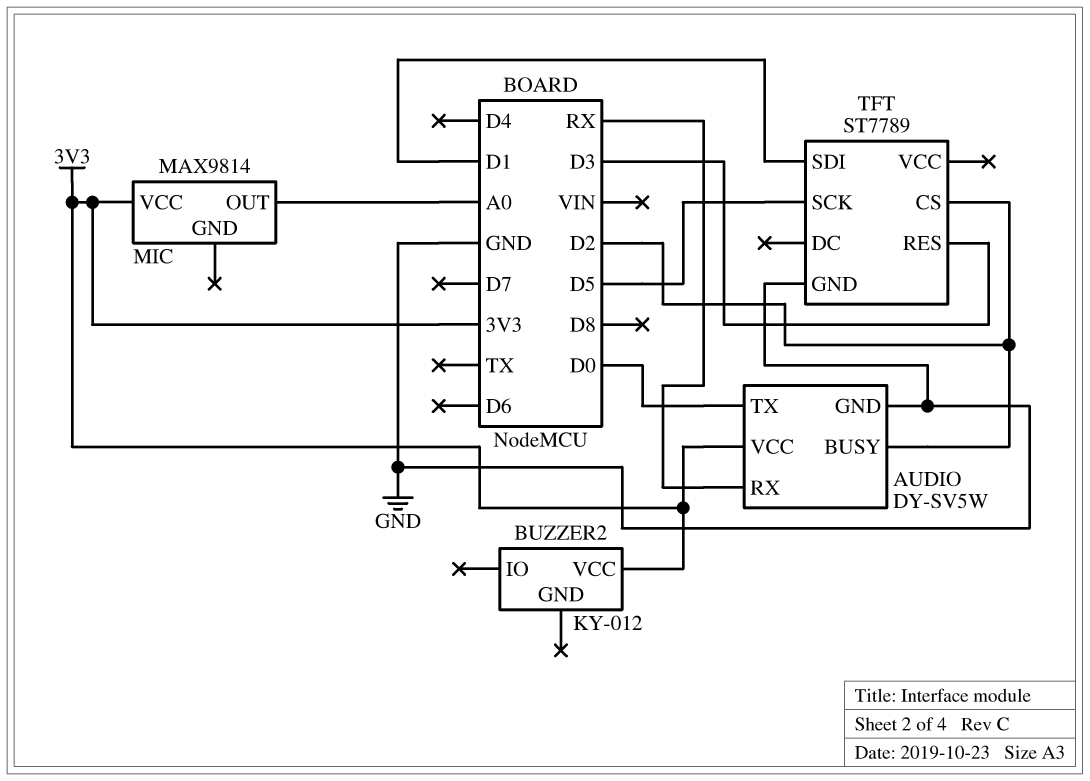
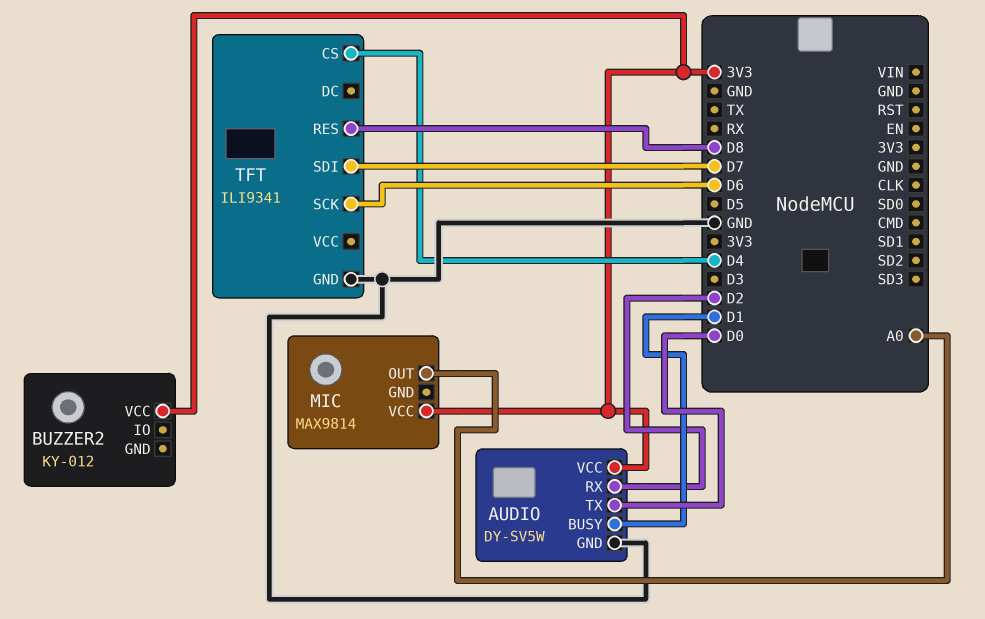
AUDIO pin BUSY: D2 -> D1
AUDIO pin RX: RX -> D2
TFT: ST7789 -> ILI9341
TFT pin CS: D2 -> D4
TFT pin RES: D3 -> D8
TFT pin SCK: D5 -> D6
TFT pin SDI: D1 -> D7

